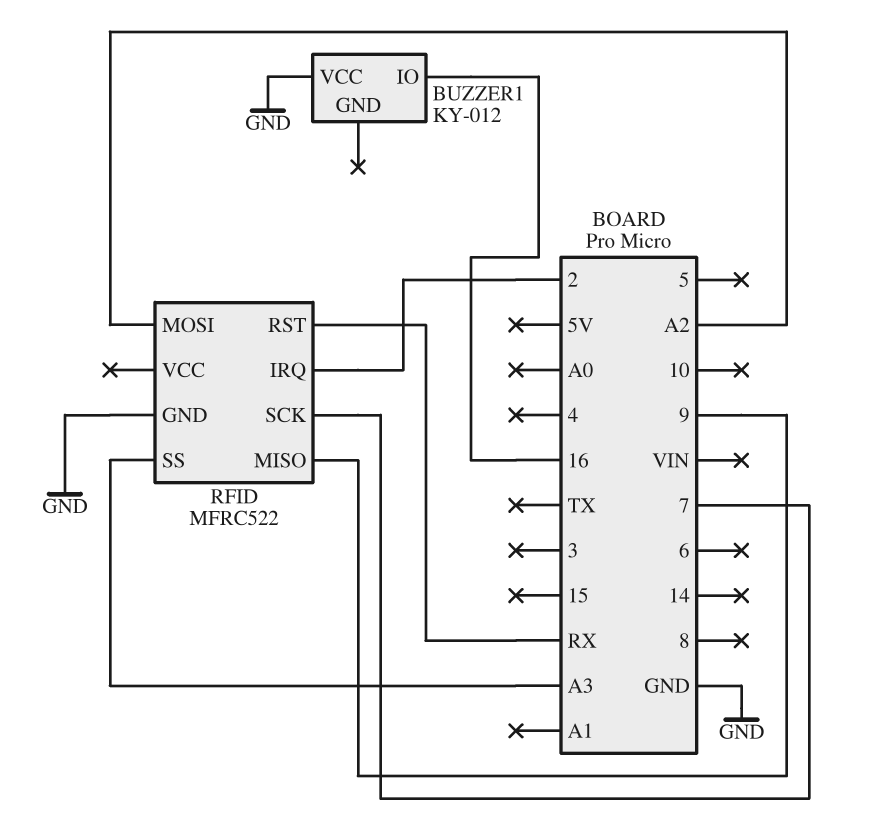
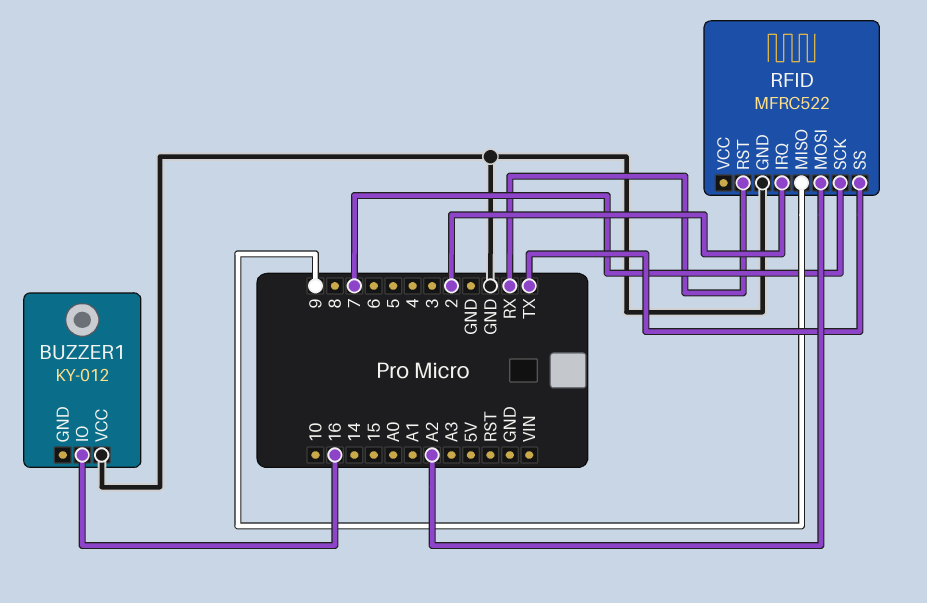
RFID pin SS: A3 -> TX

